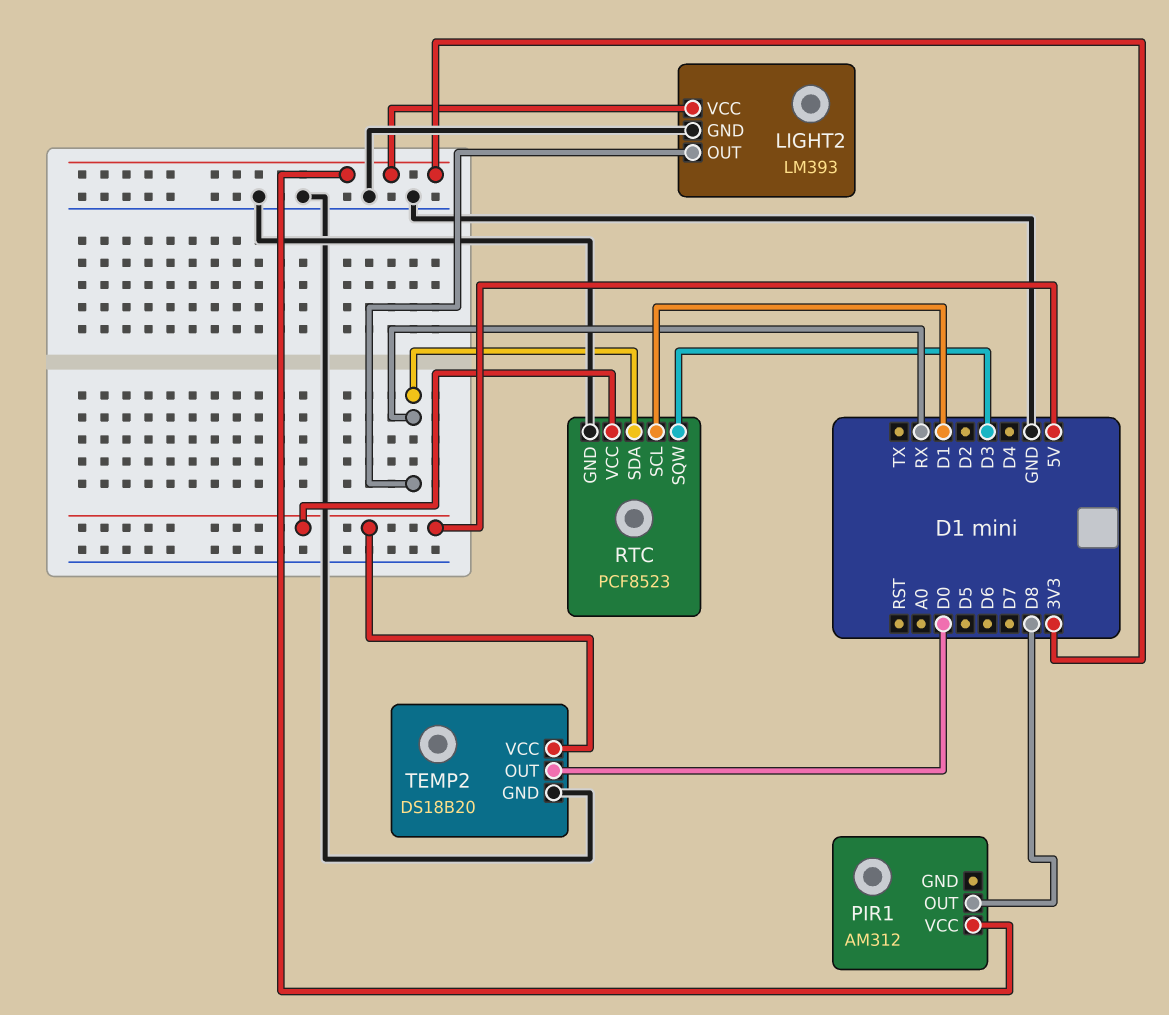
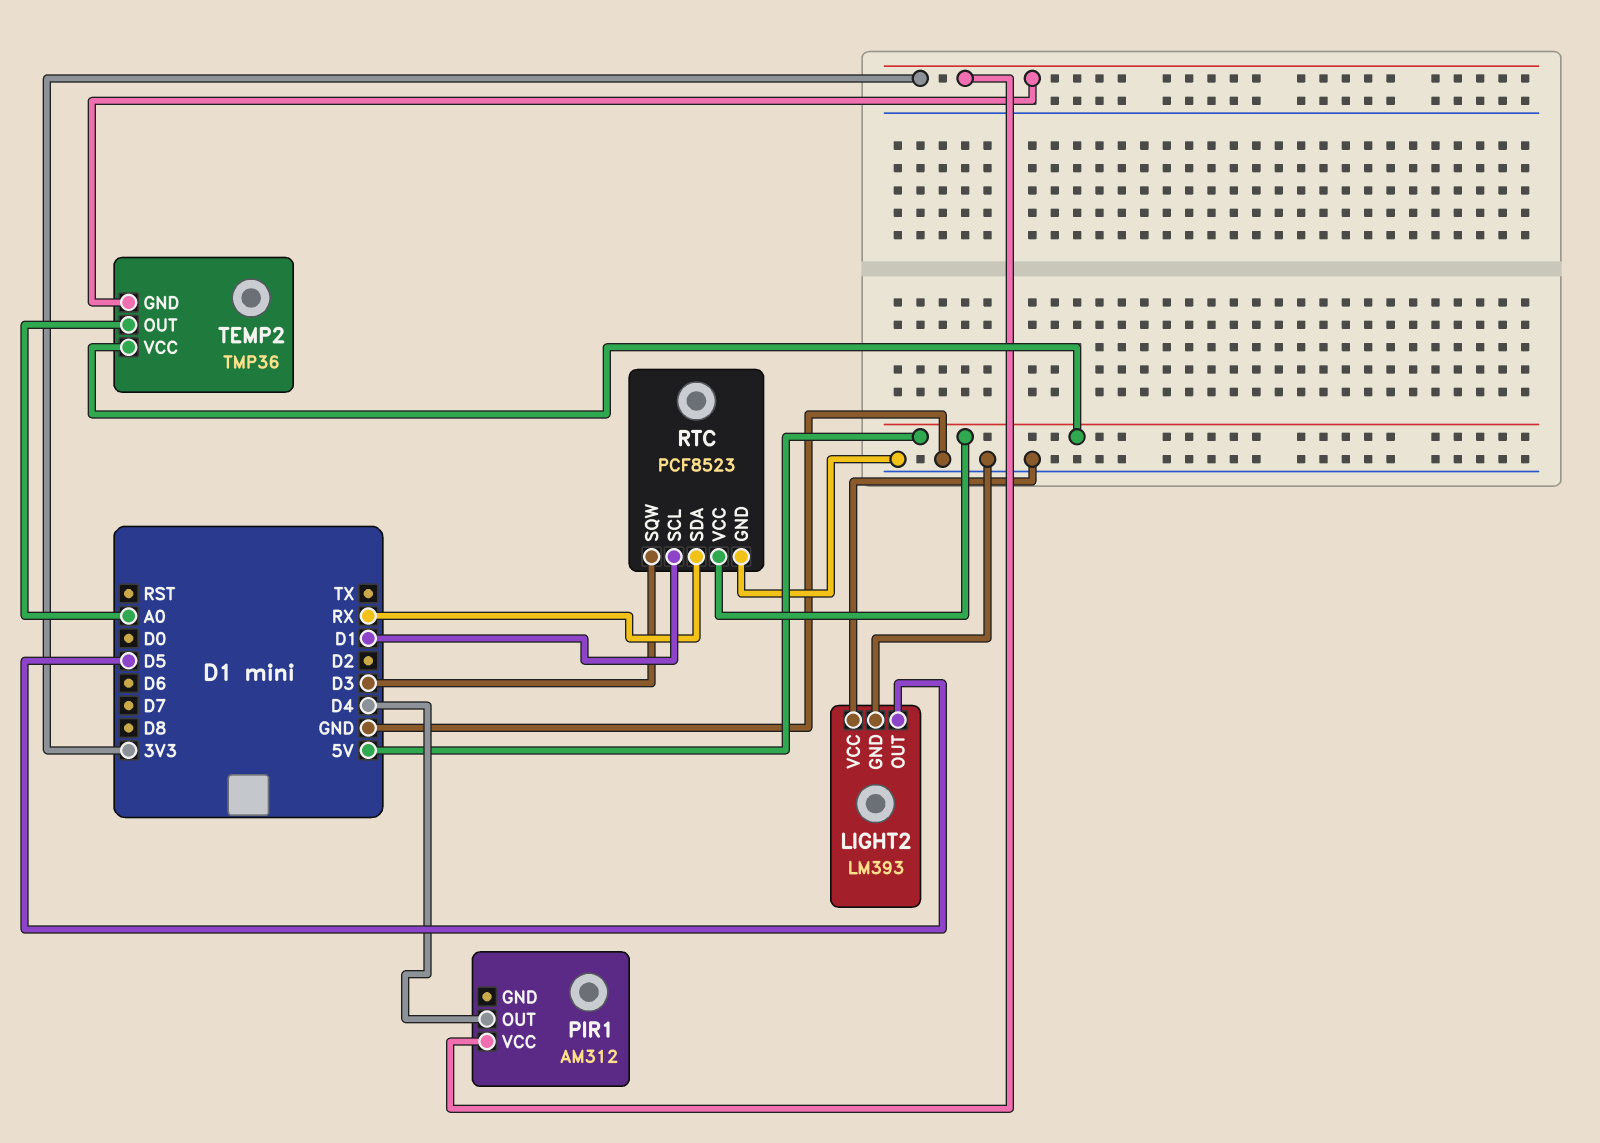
LIGHT2 pin OUT: RX -> D5
LIGHT2 pin VCC: 3V3 -> GND
PIR1 pin OUT: D8 -> D4
TEMP2: DS18B20 -> TMP36
TEMP2 pin GND: GND -> 3V3
TEMP2 pin OUT: D0 -> A0

